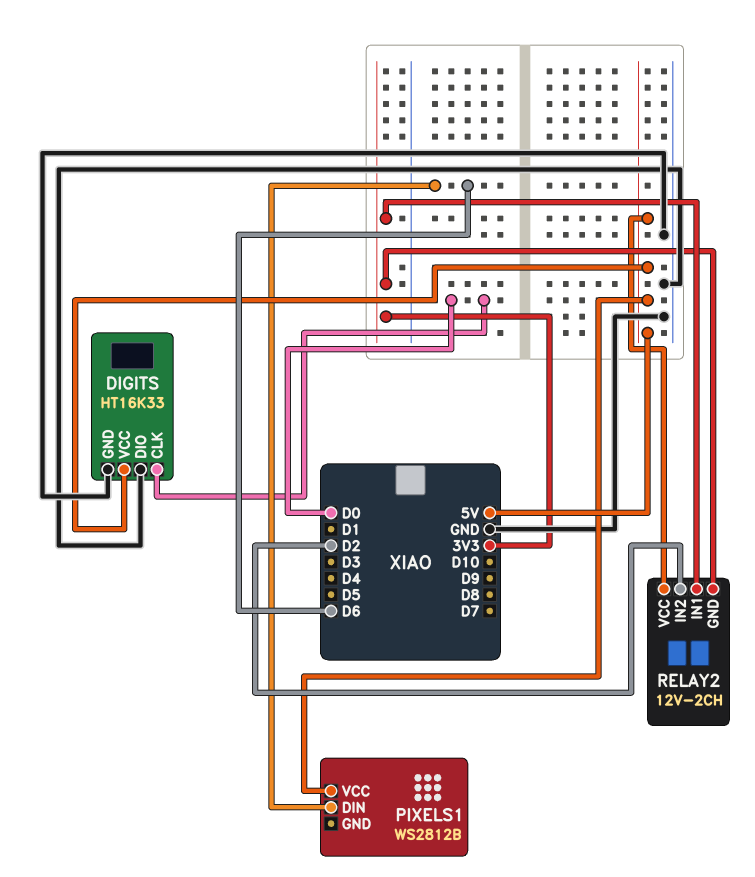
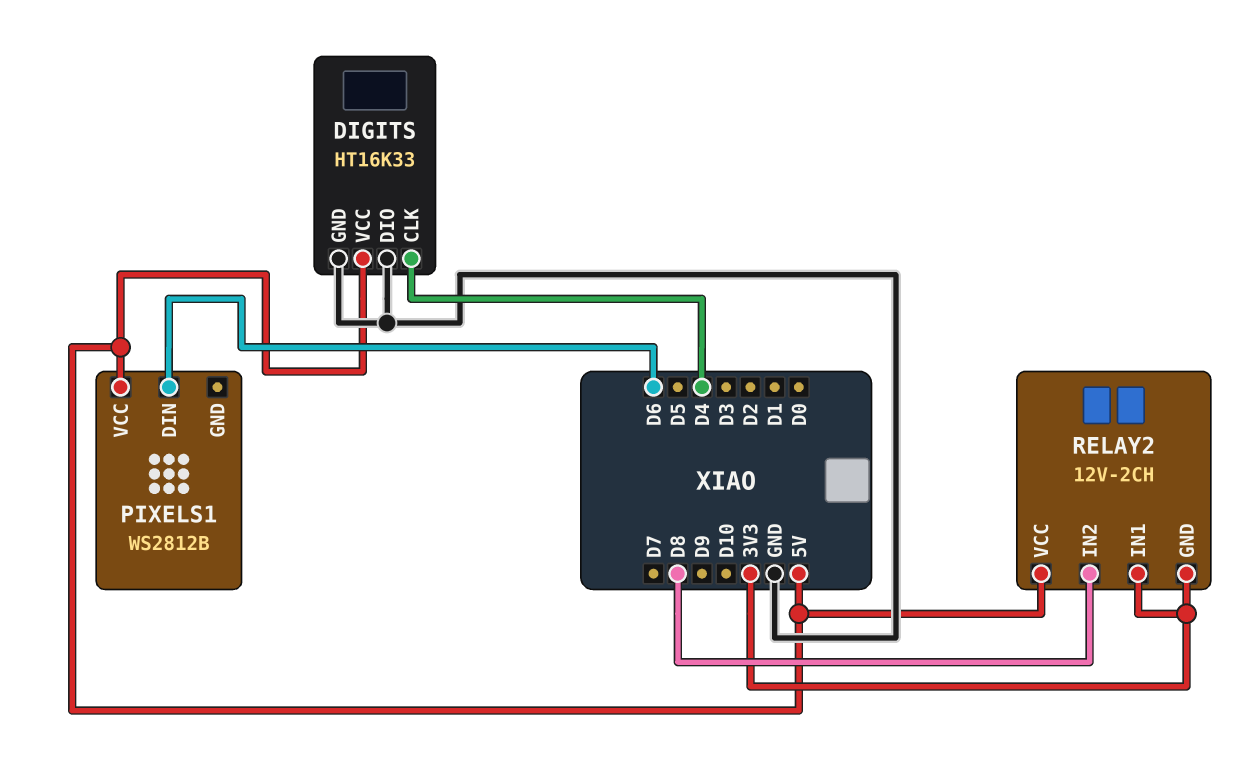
DIGITS pin CLK: D0 -> D4
RELAY2 pin IN2: D2 -> D8

